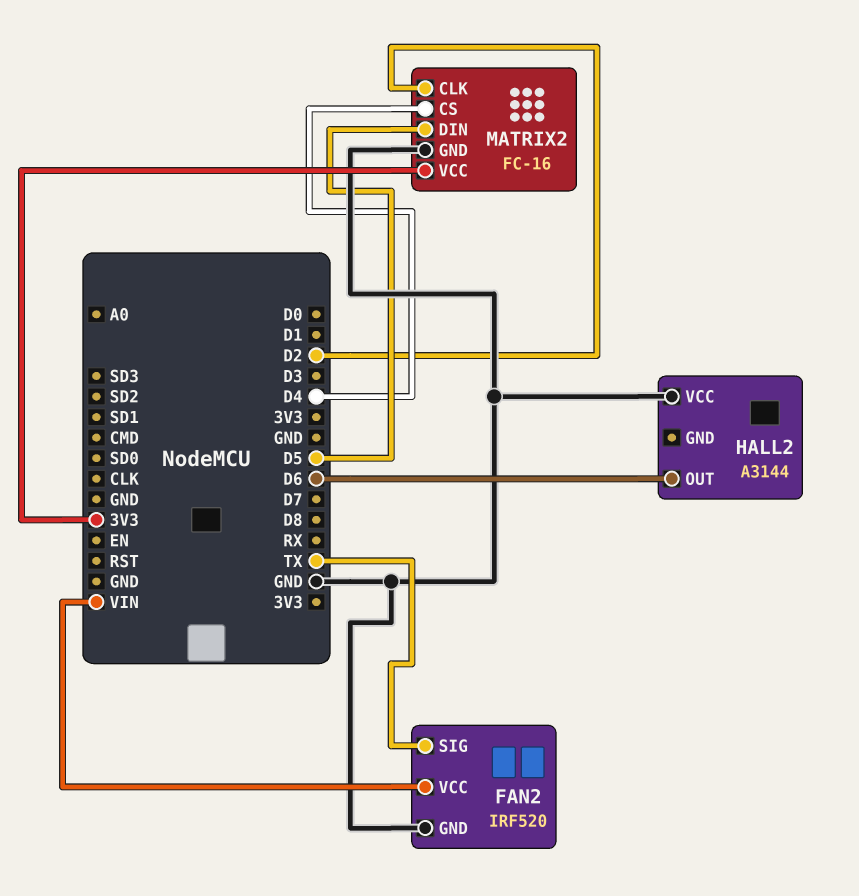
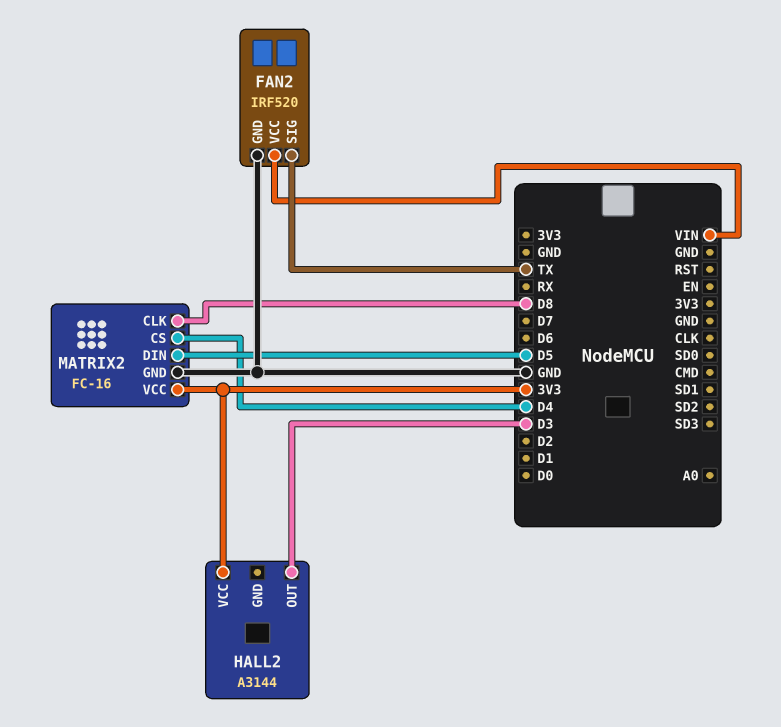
HALL2 pin OUT: D6 -> D3
HALL2 pin VCC: GND -> 3V3
MATRIX2 pin CLK: D2 -> D8

